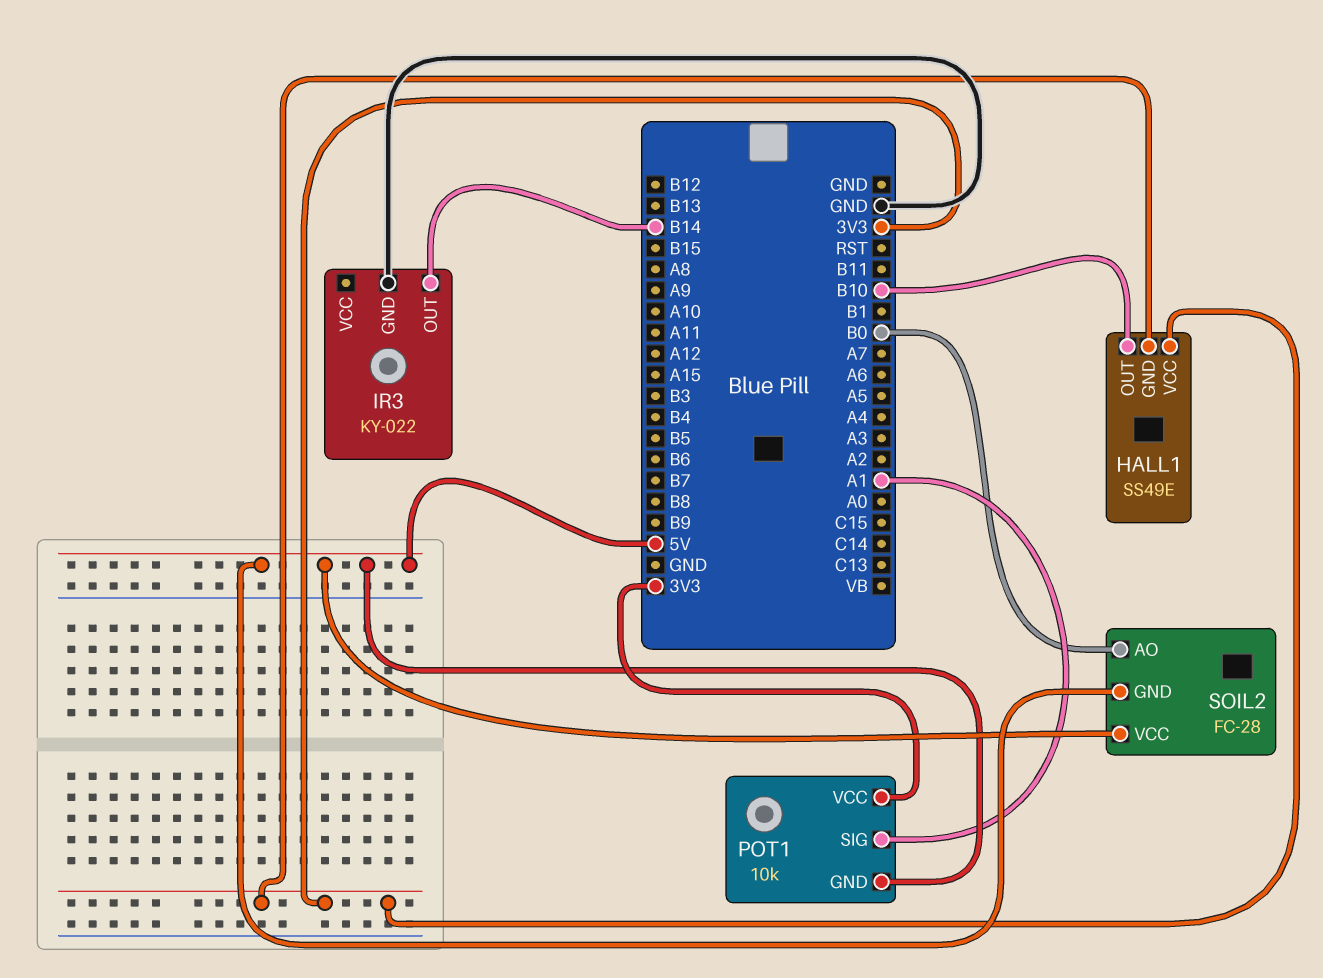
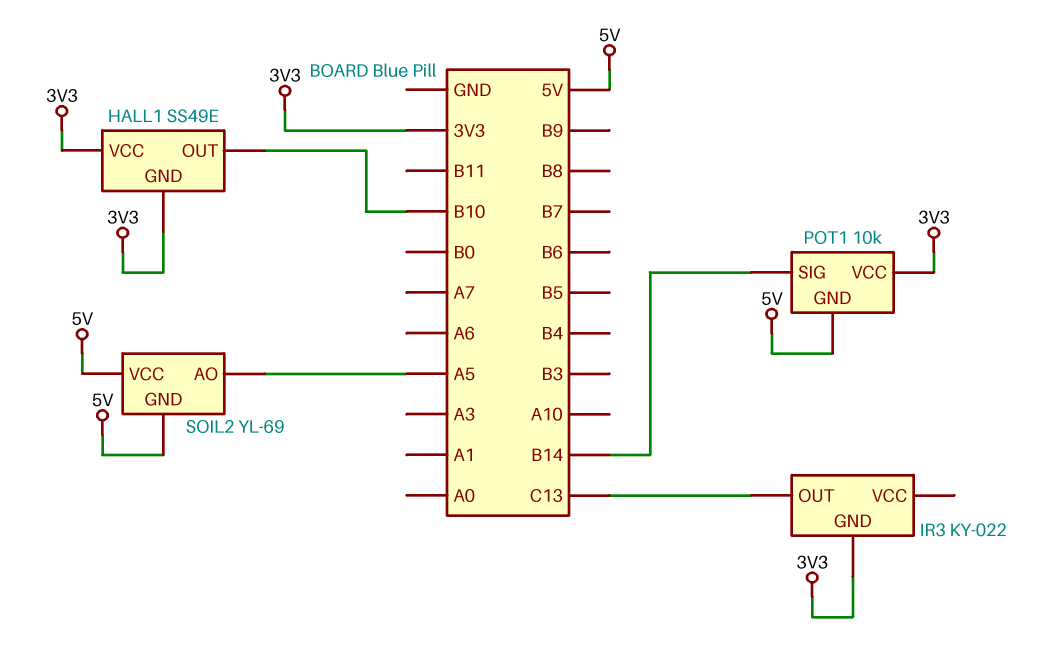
IR3 pin GND: GND -> 3V3
IR3 pin OUT: B14 -> C13
POT1 pin SIG: A1 -> B14
SOIL2: FC-28 -> YL-69
SOIL2 pin AO: B0 -> A5

